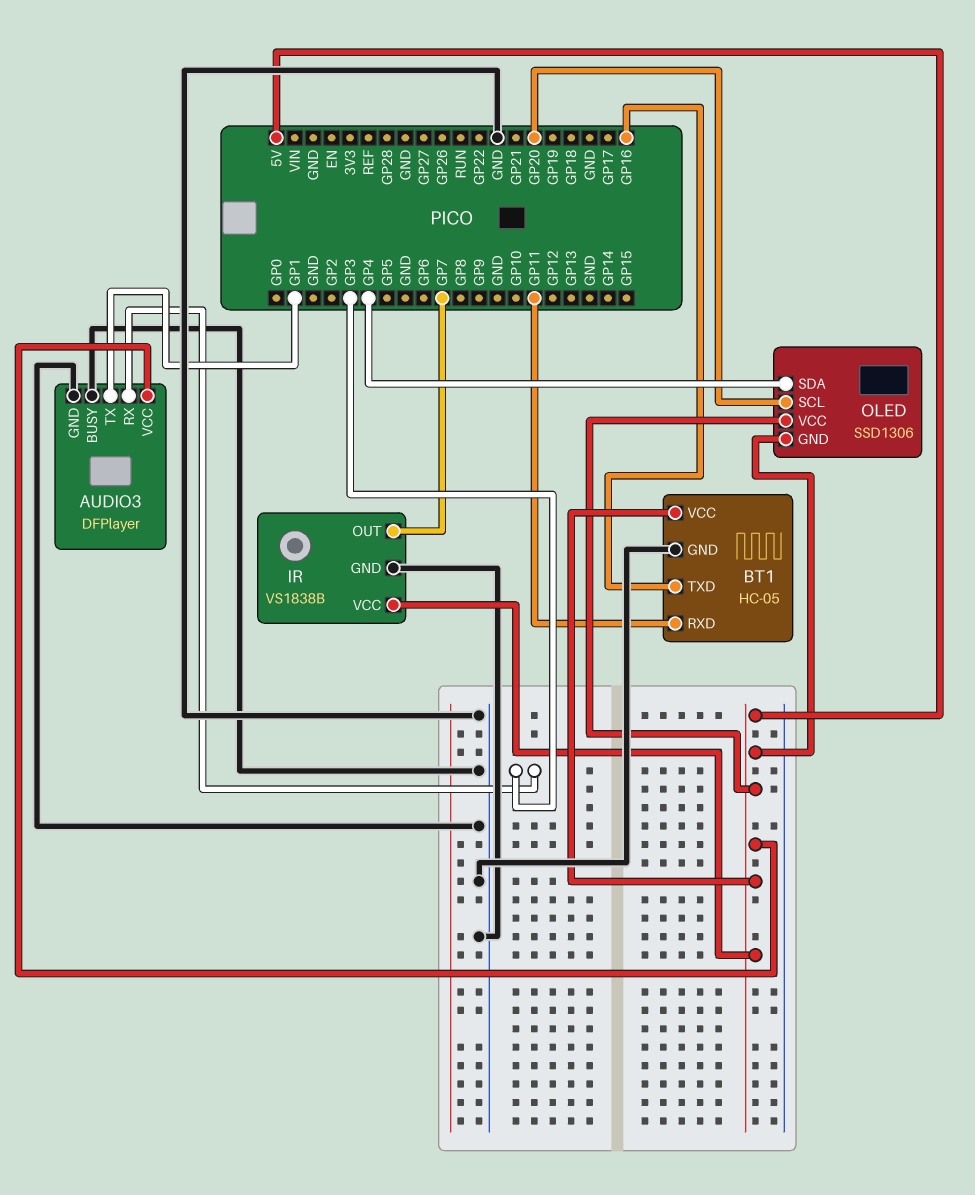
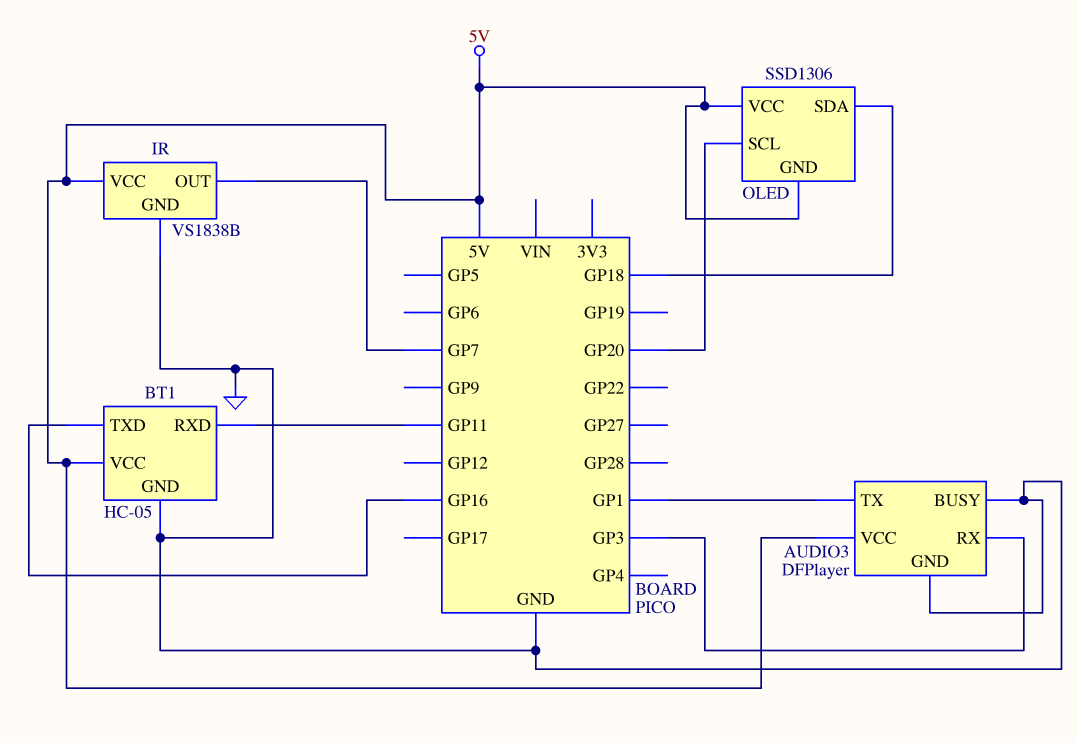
OLED pin SDA: GP4 -> GP18

